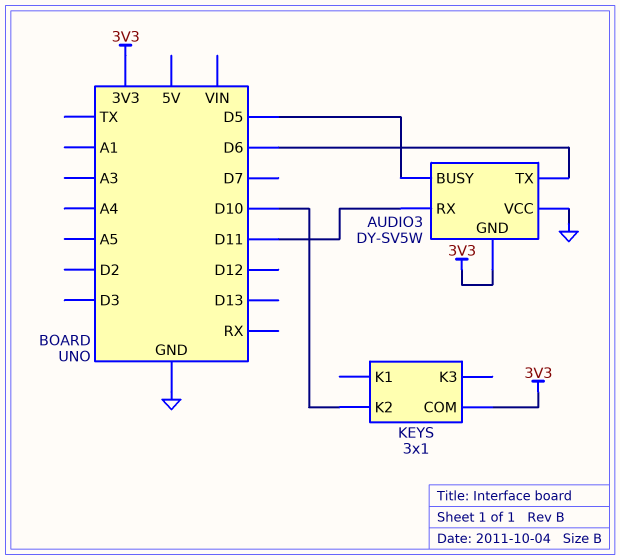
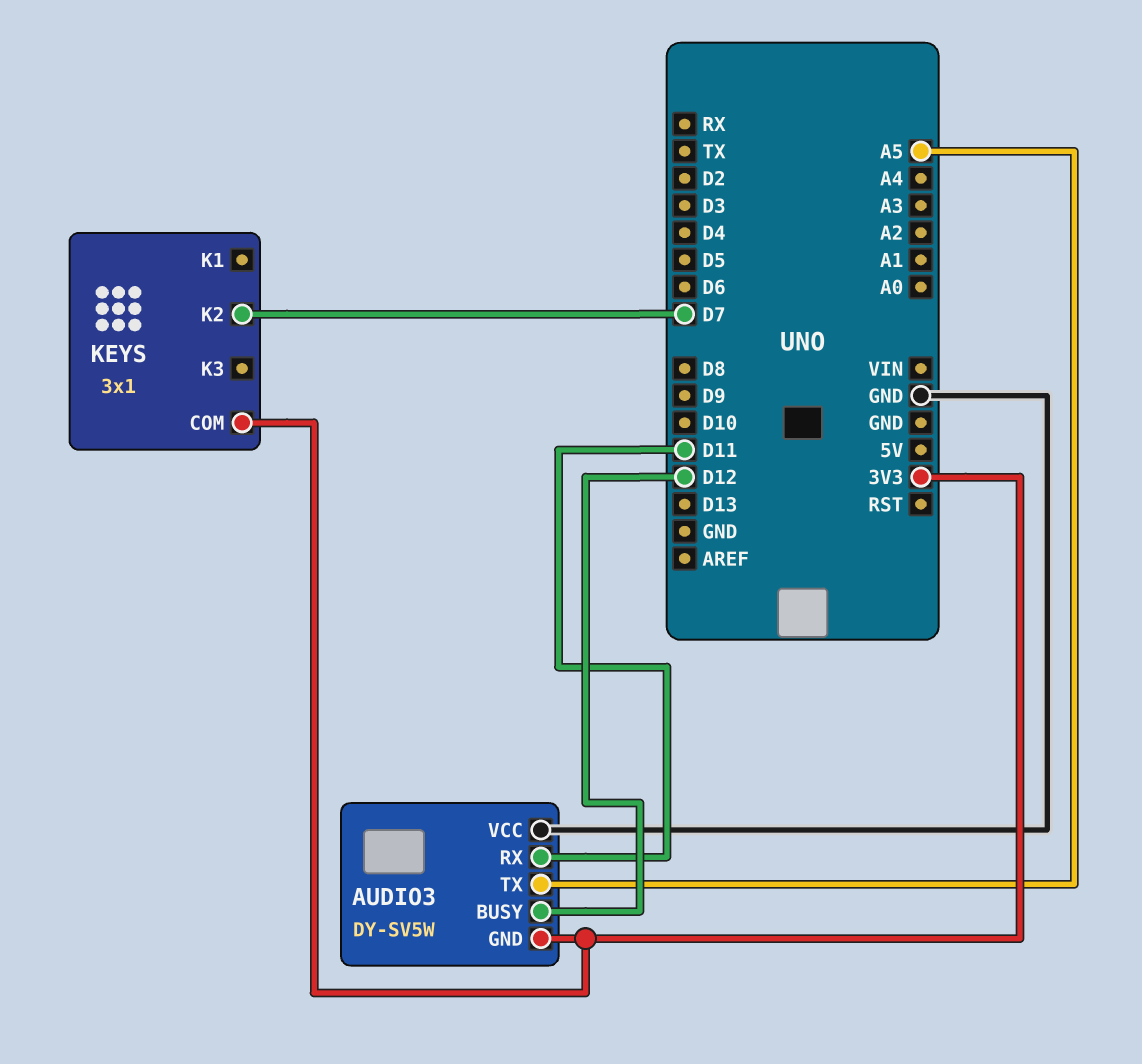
AUDIO3 pin BUSY: D5 -> D12
AUDIO3 pin TX: D6 -> A5
KEYS pin K2: D10 -> D7

